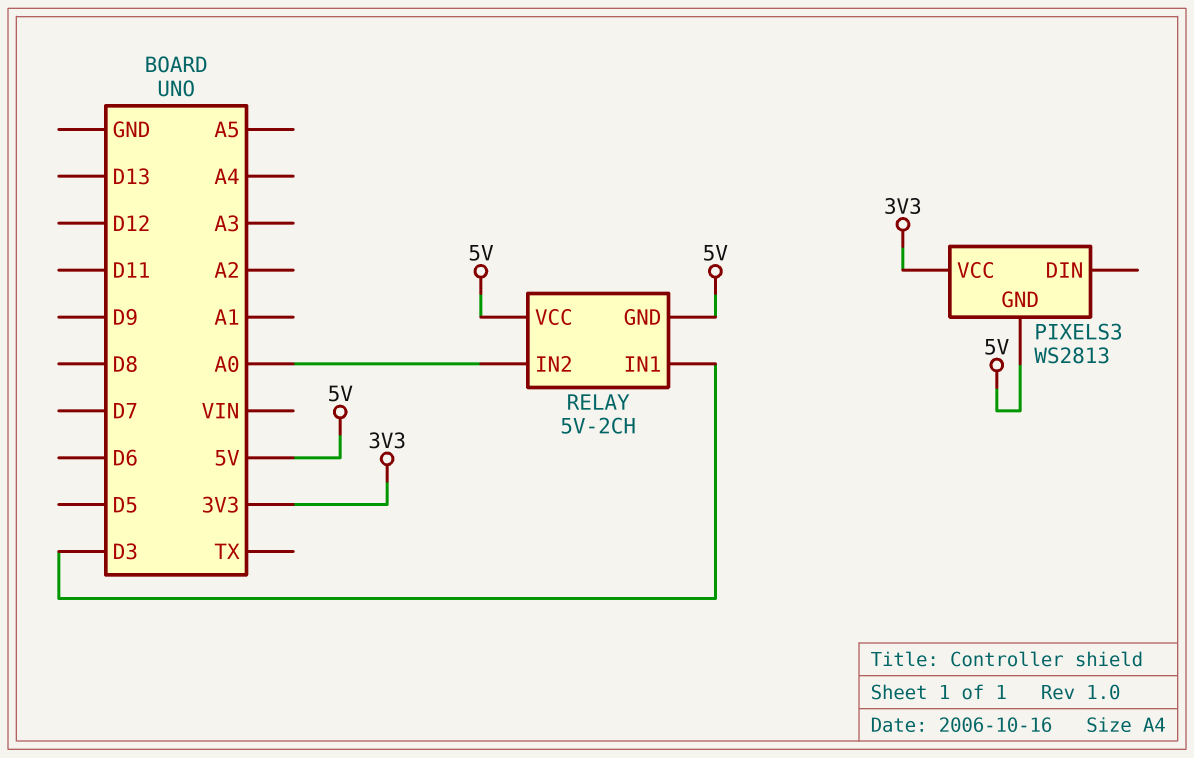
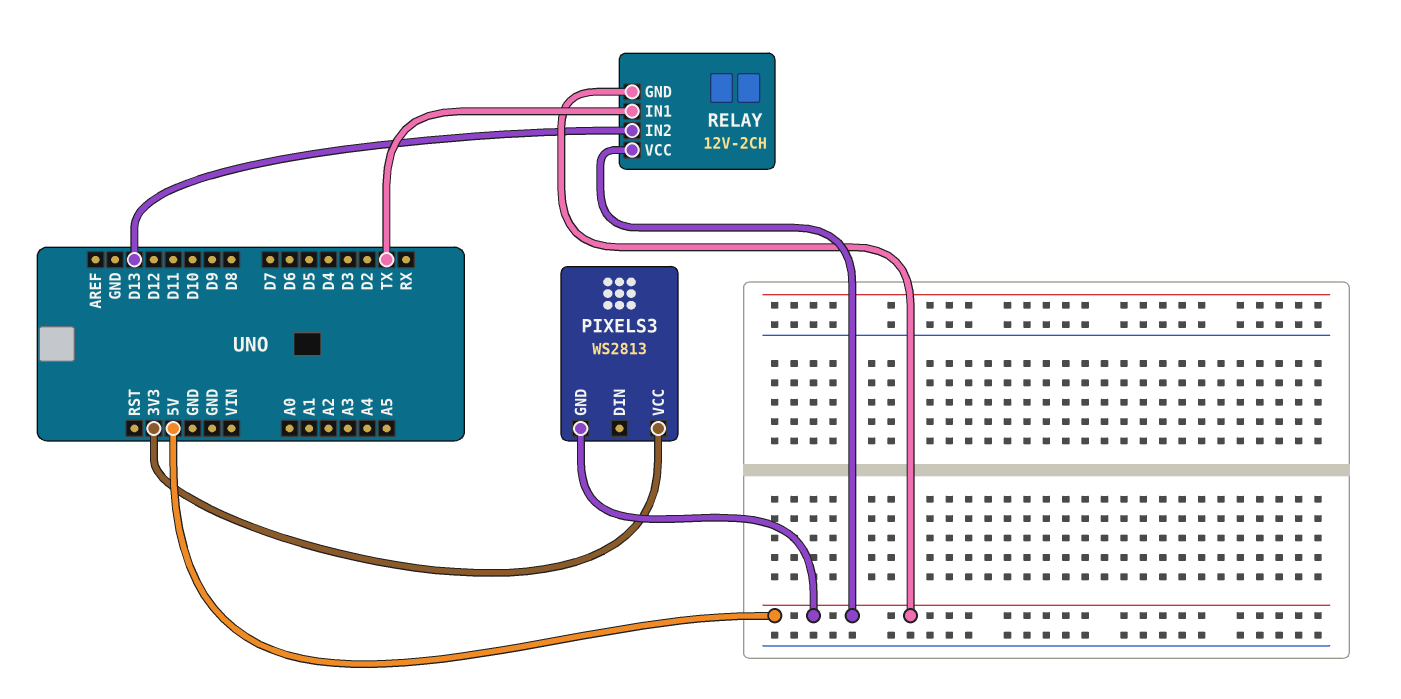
RELAY: 5V-2CH -> 12V-2CH
RELAY pin IN1: D3 -> TX
RELAY pin IN2: A0 -> D13

